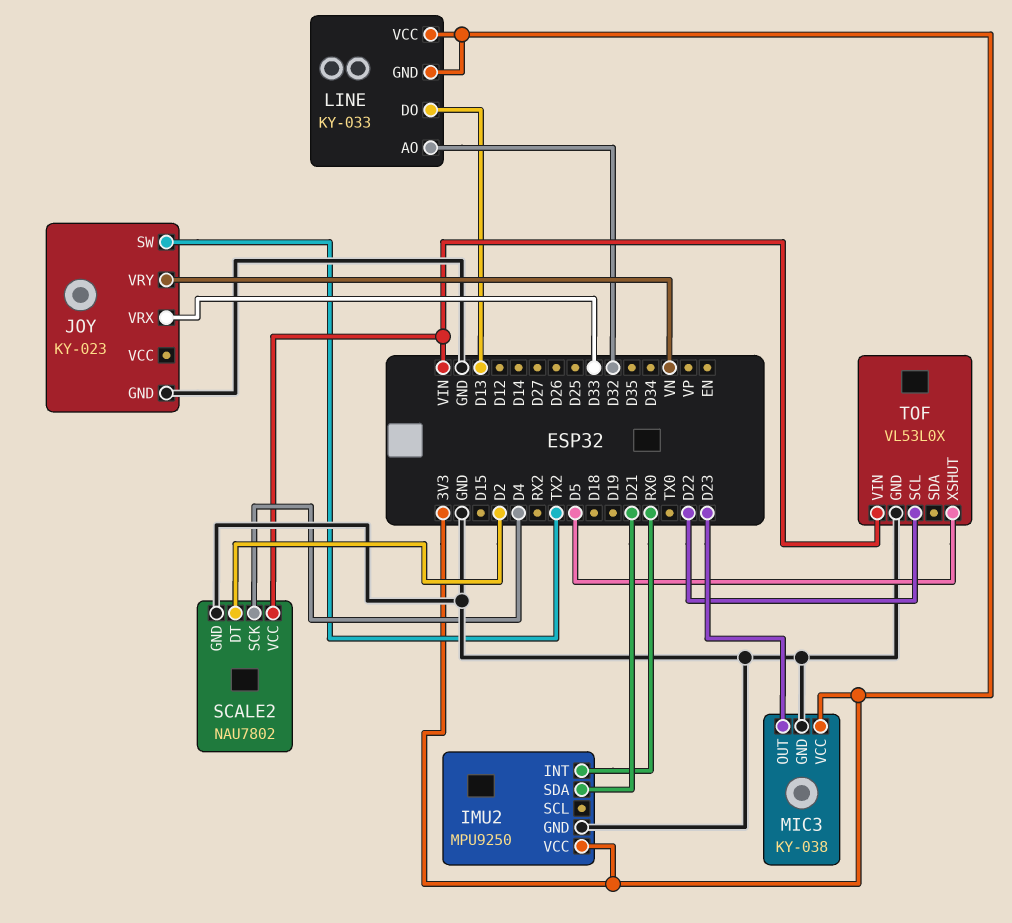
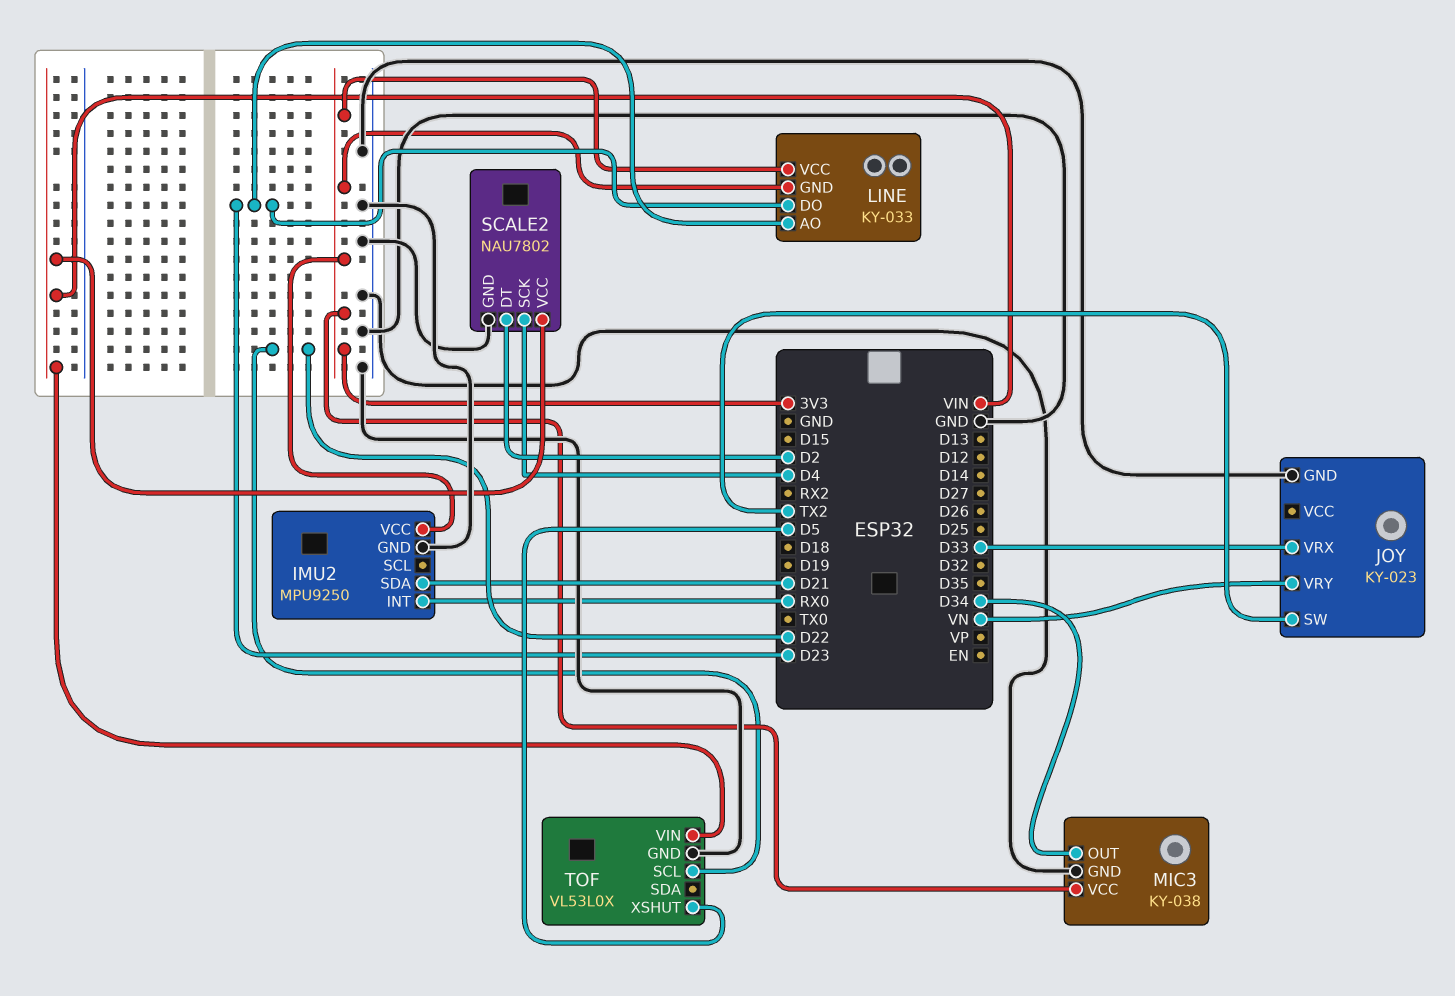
LINE pin AO: D32 -> D23
LINE pin DO: D13 -> D23
MIC3 pin OUT: D23 -> D34

